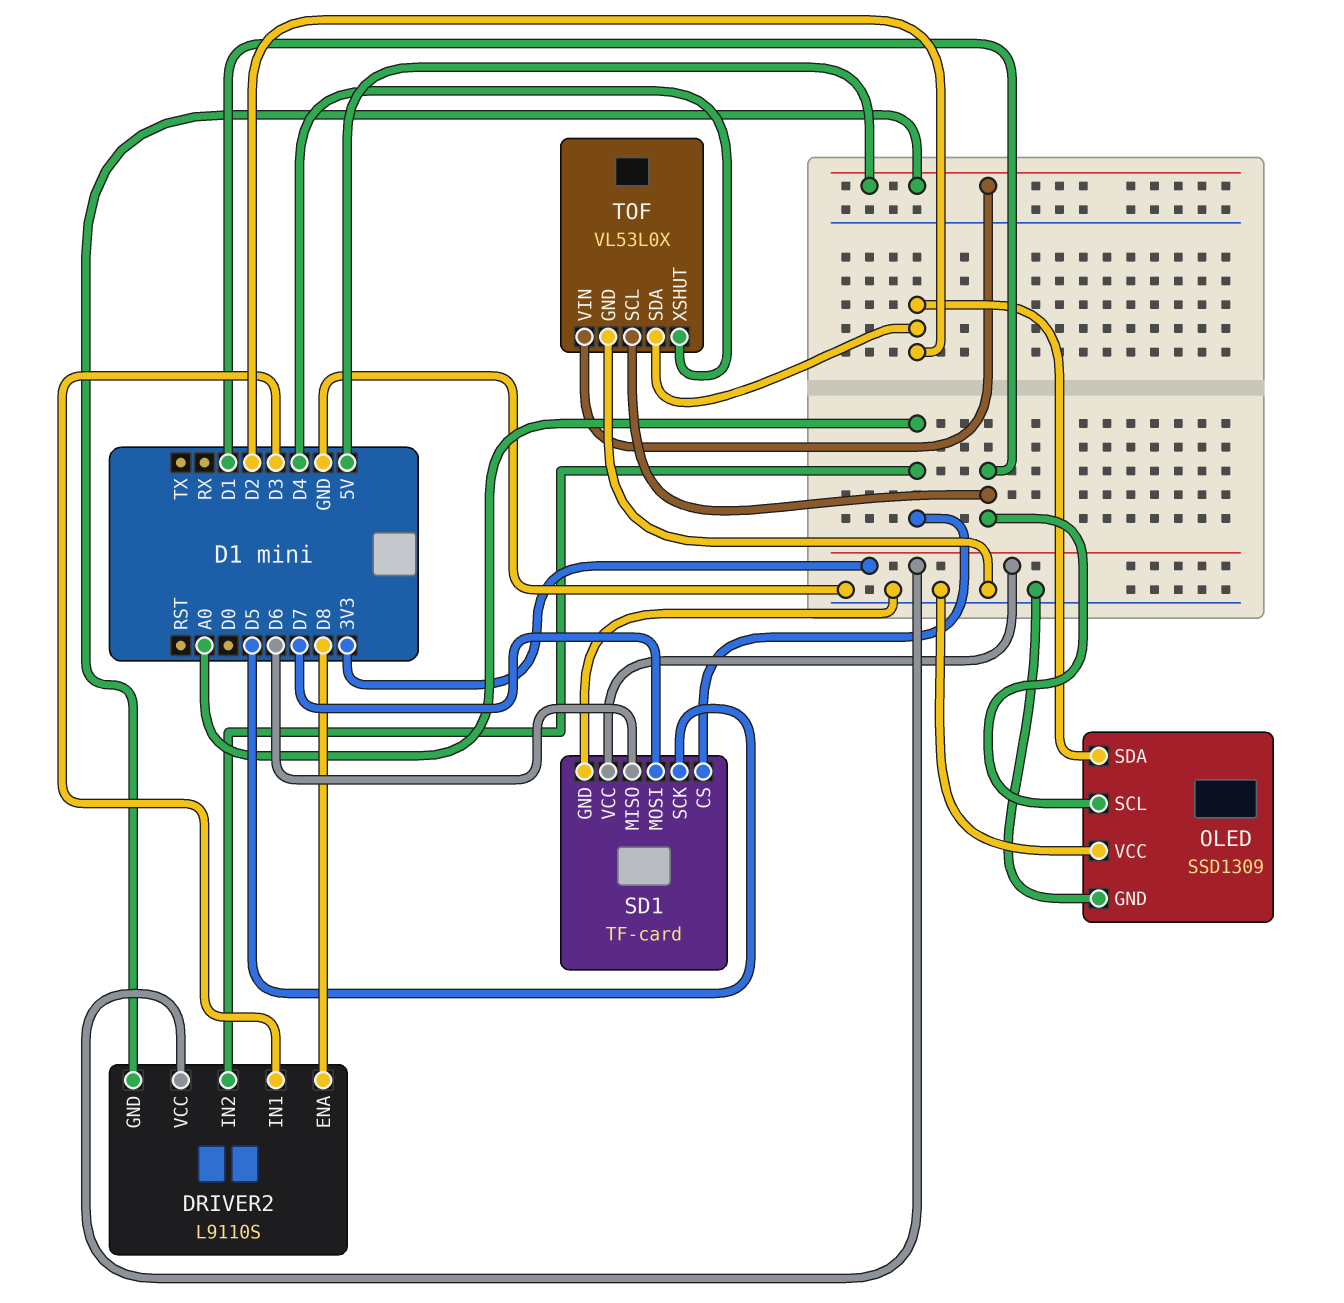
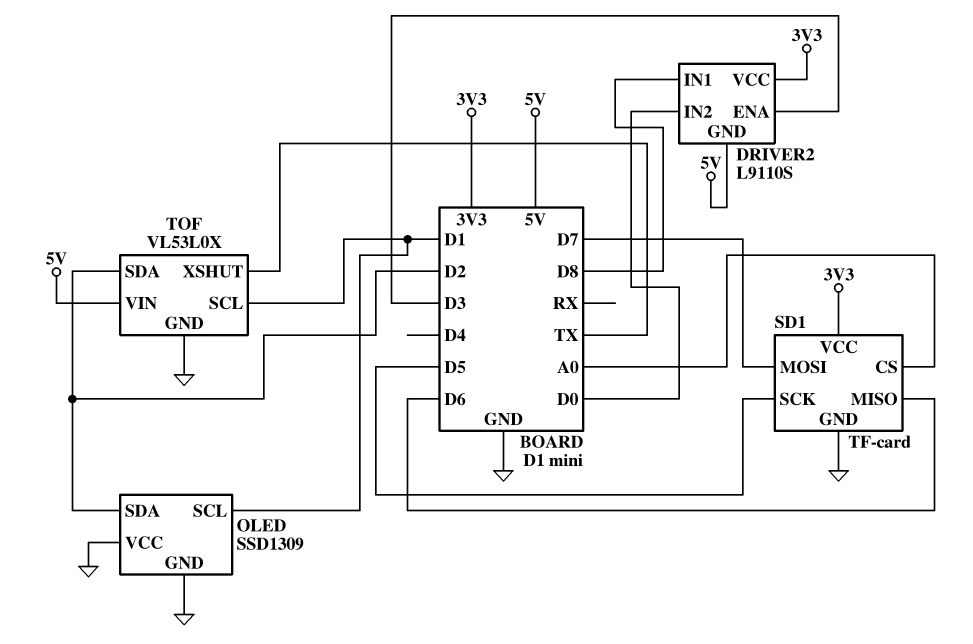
DRIVER2 pin ENA: D8 -> D3
DRIVER2 pin IN1: D3 -> D8
DRIVER2 pin IN2: A0 -> D0
TOF pin XSHUT: D4 -> TX

